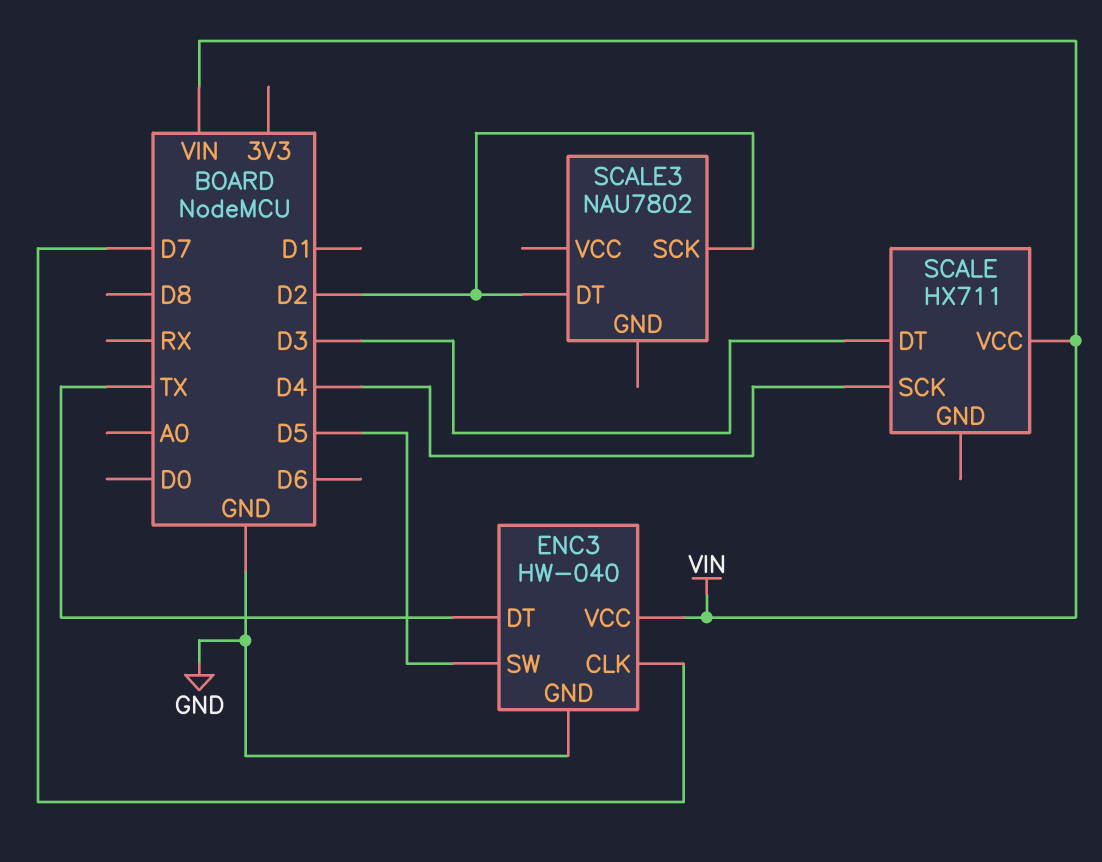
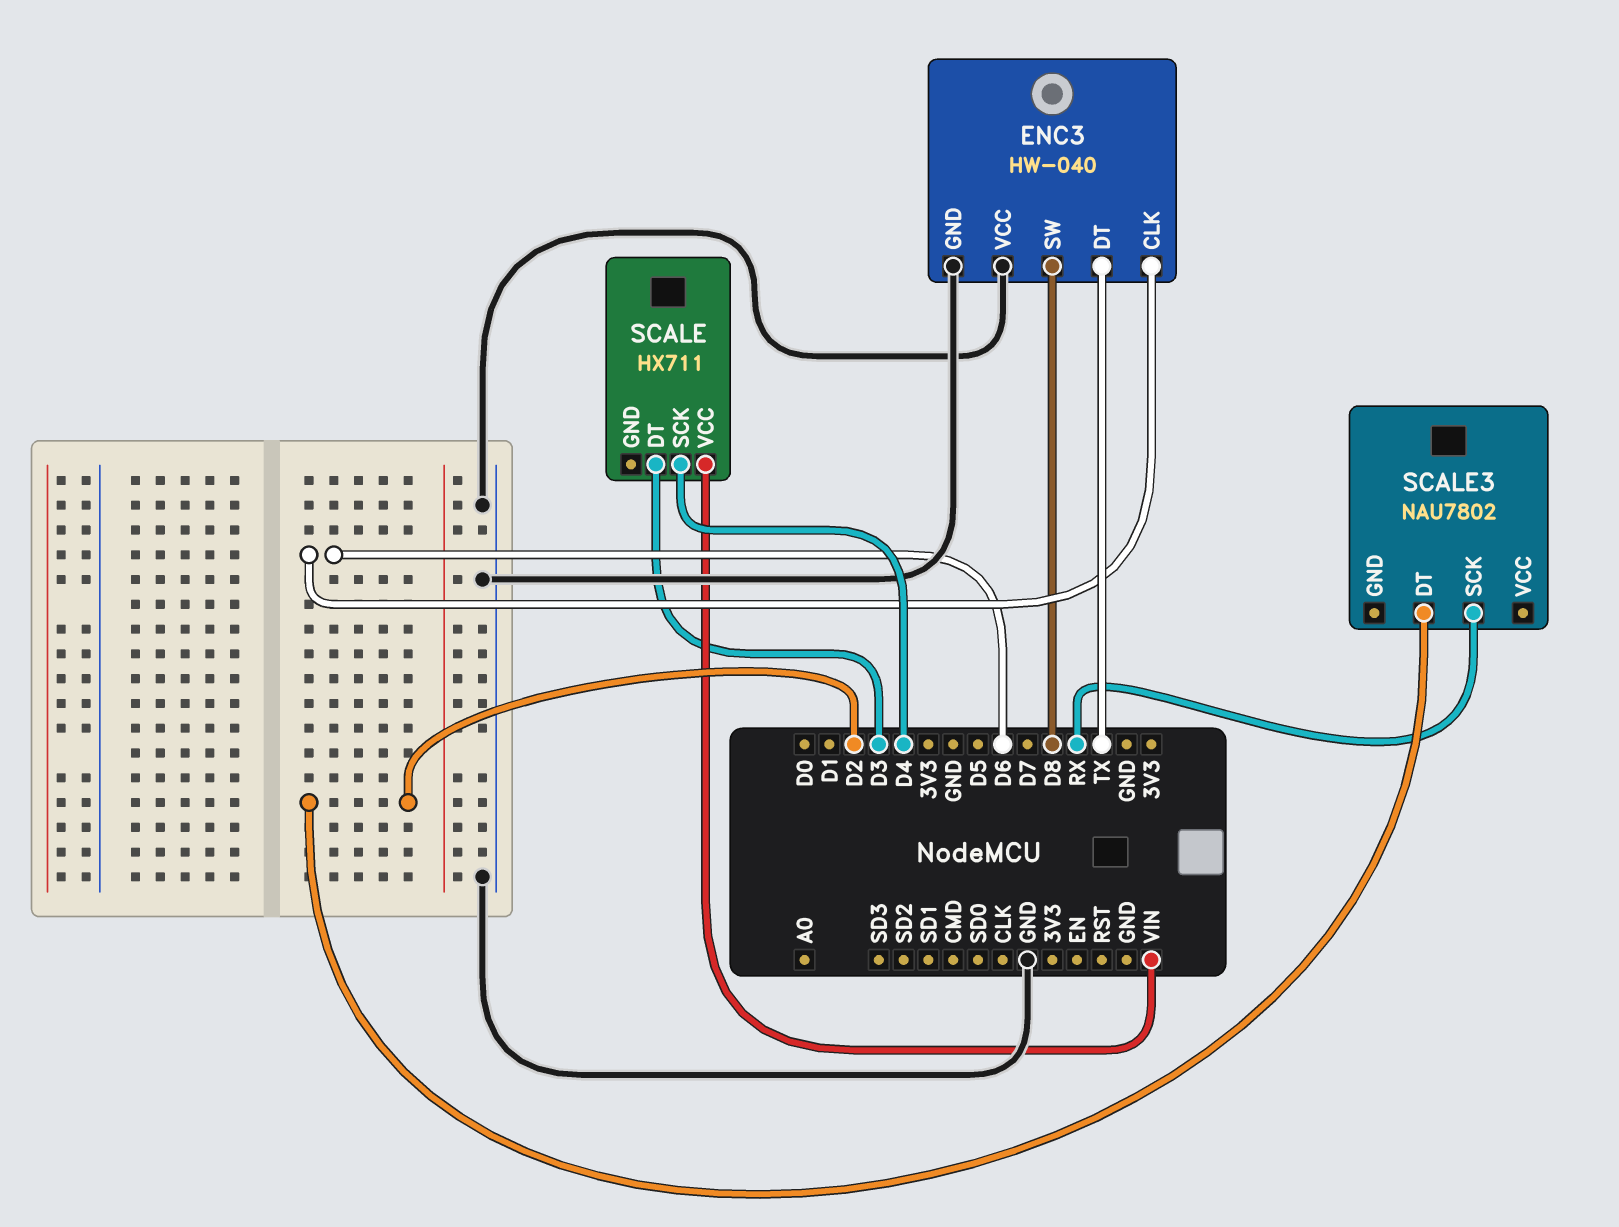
ENC3 pin CLK: D7 -> D6
ENC3 pin SW: D5 -> D8
ENC3 pin VCC: VIN -> GND
SCALE3 pin SCK: D2 -> RX

